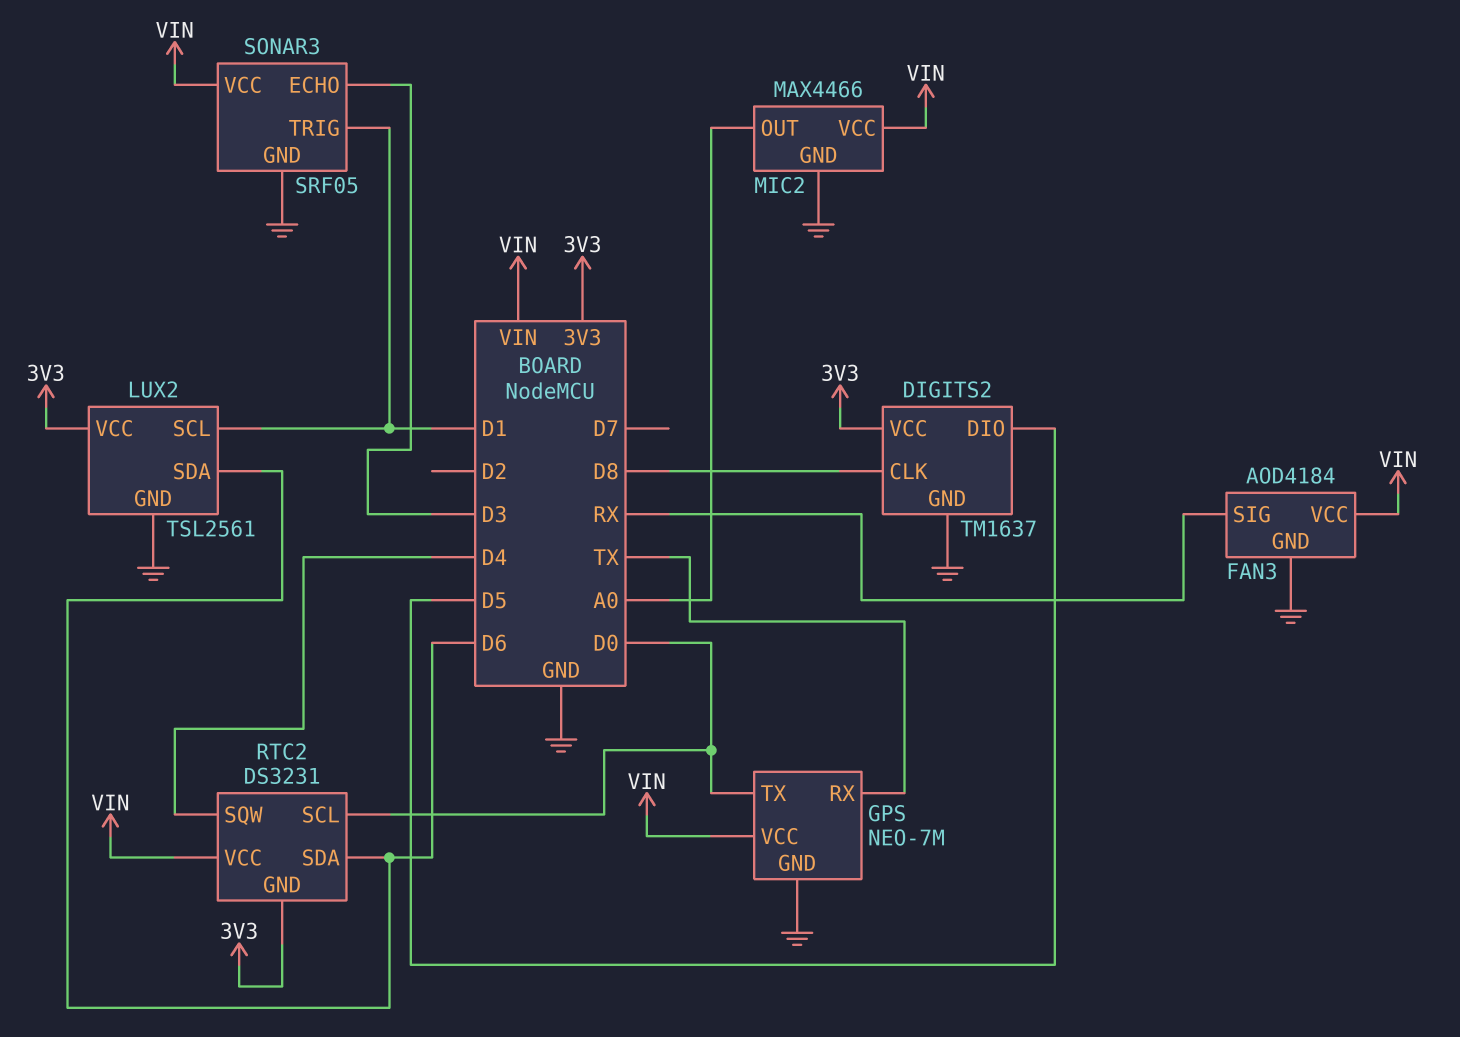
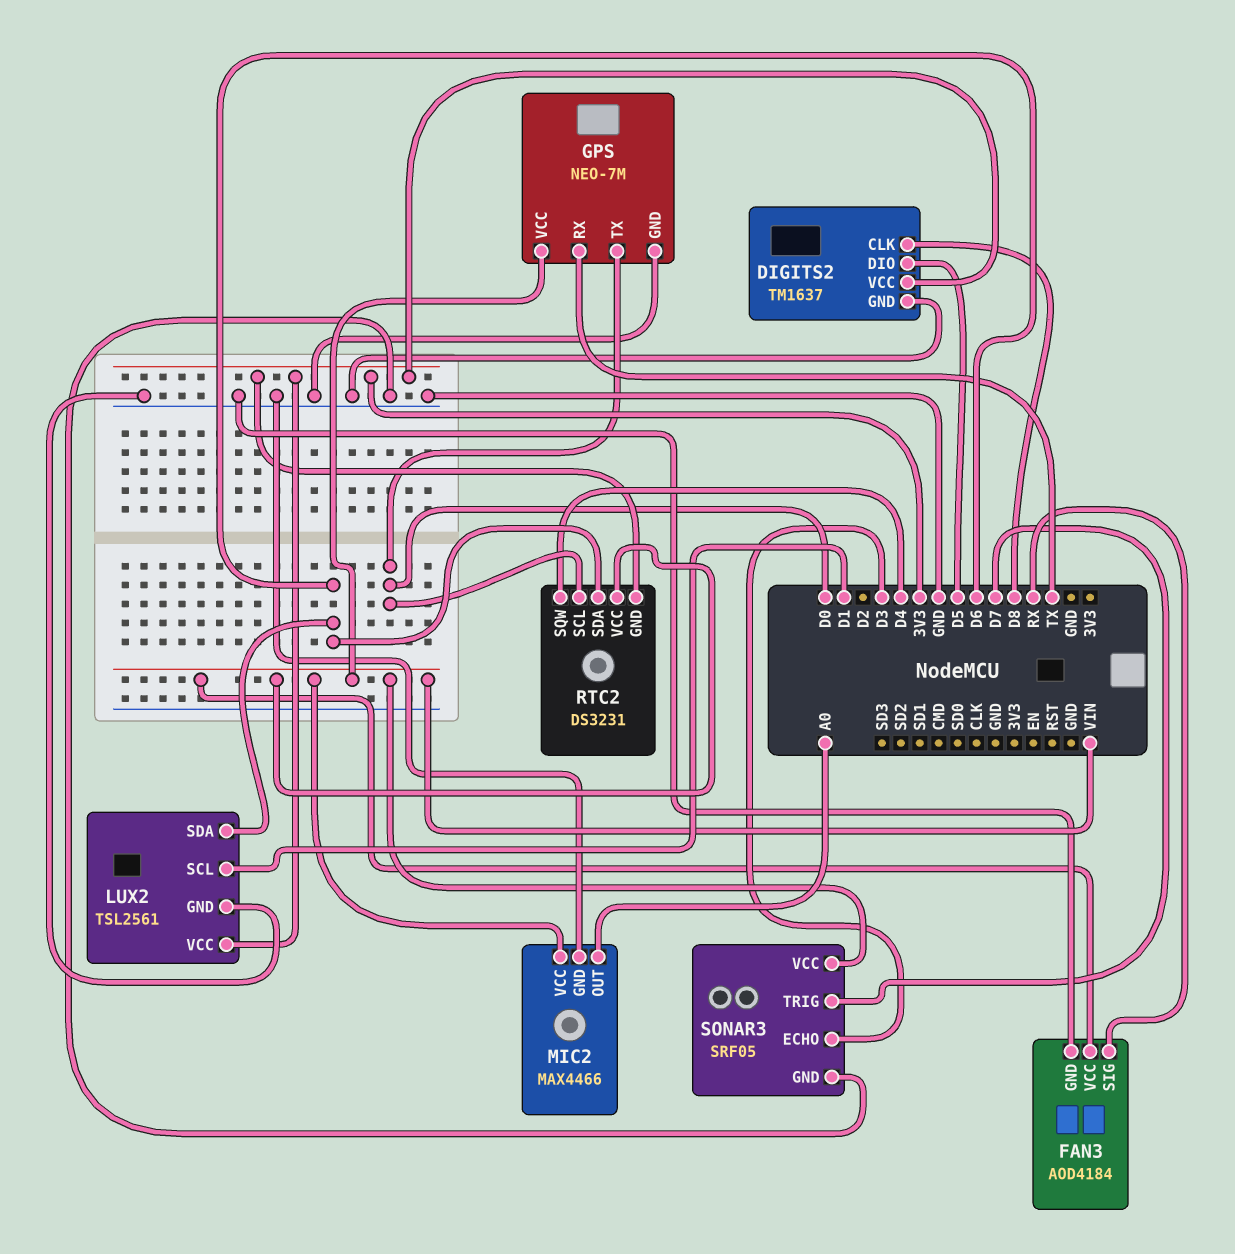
SONAR3 pin TRIG: D1 -> D7

